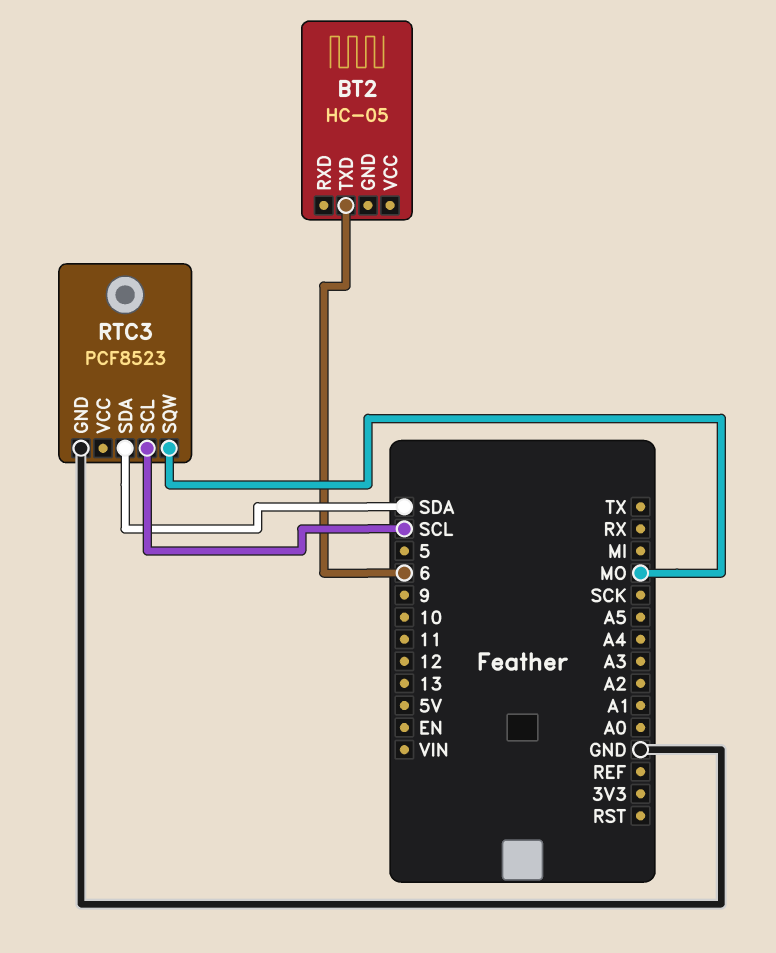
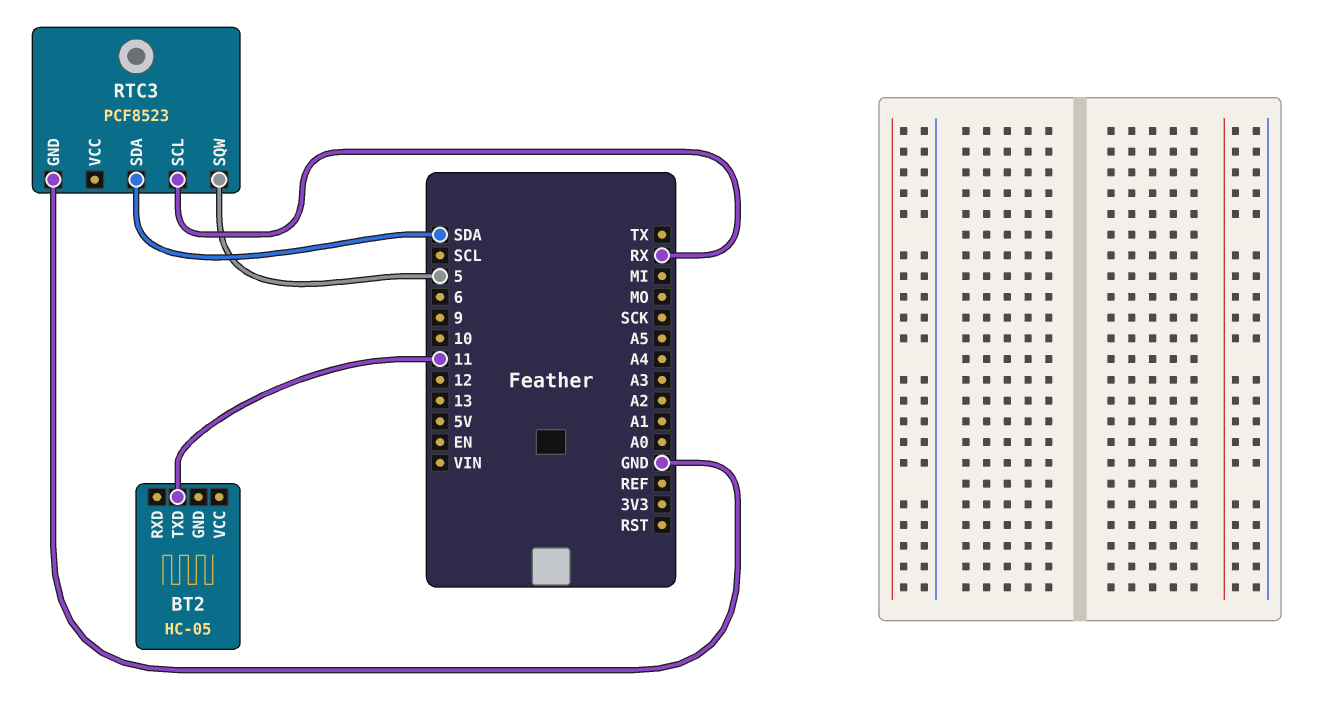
BT2 pin TXD: 6 -> 11
RTC3 pin SCL: SCL -> RX
RTC3 pin SQW: MO -> 5

